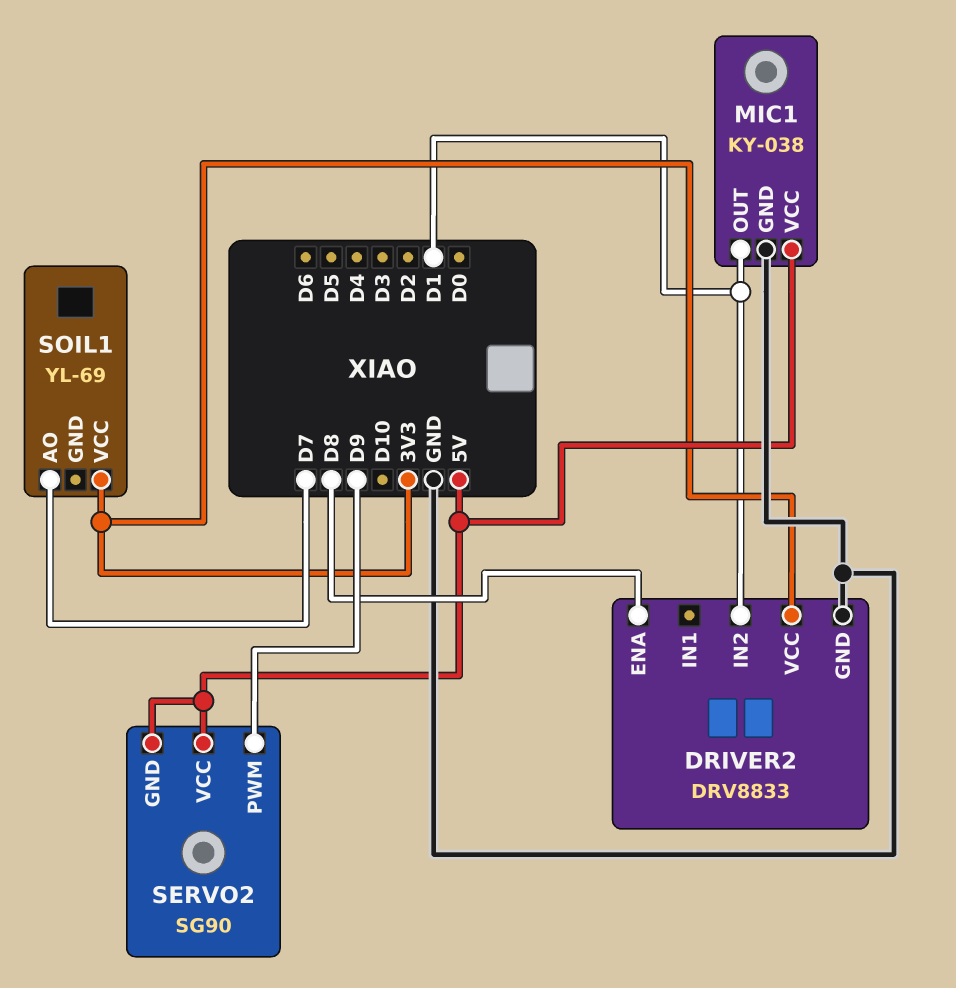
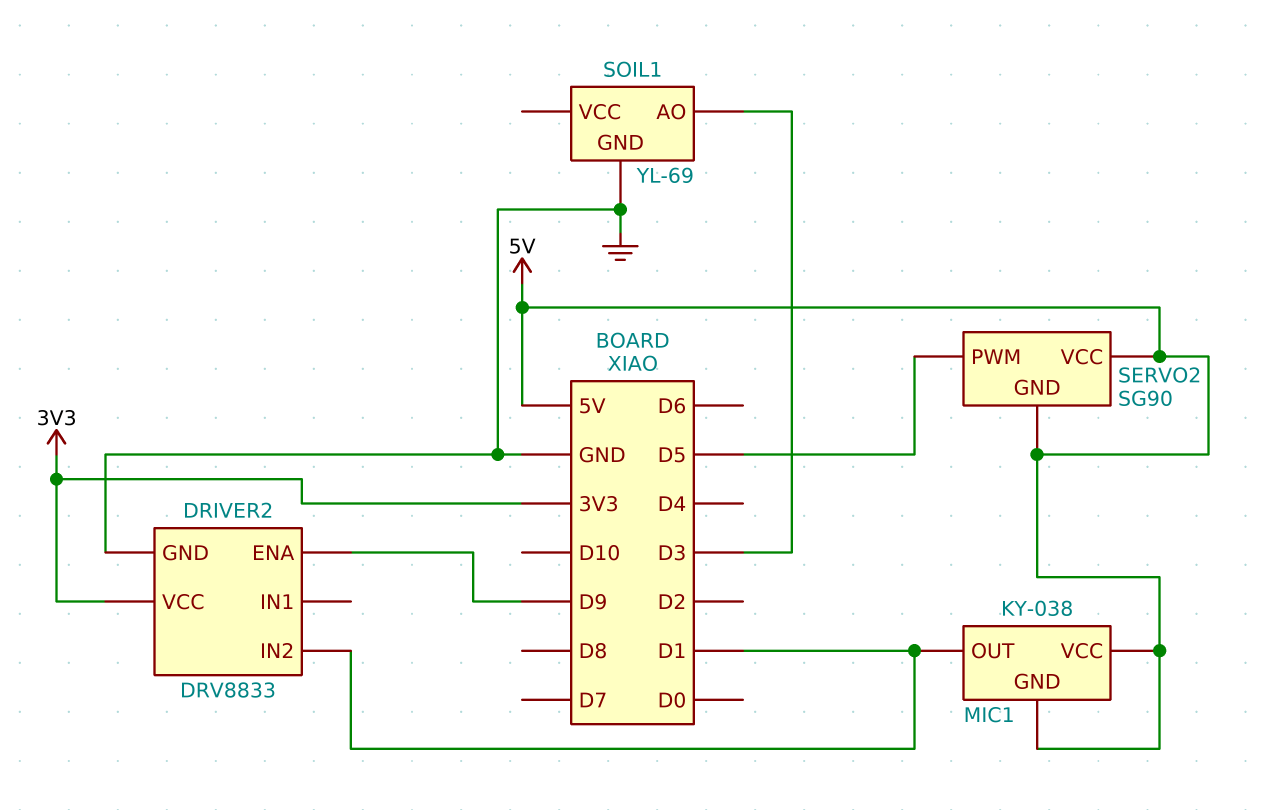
DRIVER2 pin ENA: D8 -> D9
MIC1 pin GND: GND -> 5V
SERVO2 pin PWM: D9 -> D5
SOIL1 pin AO: D7 -> D3
SOIL1 pin GND: none -> GND
SOIL1 pin VCC: 3V3 -> none

